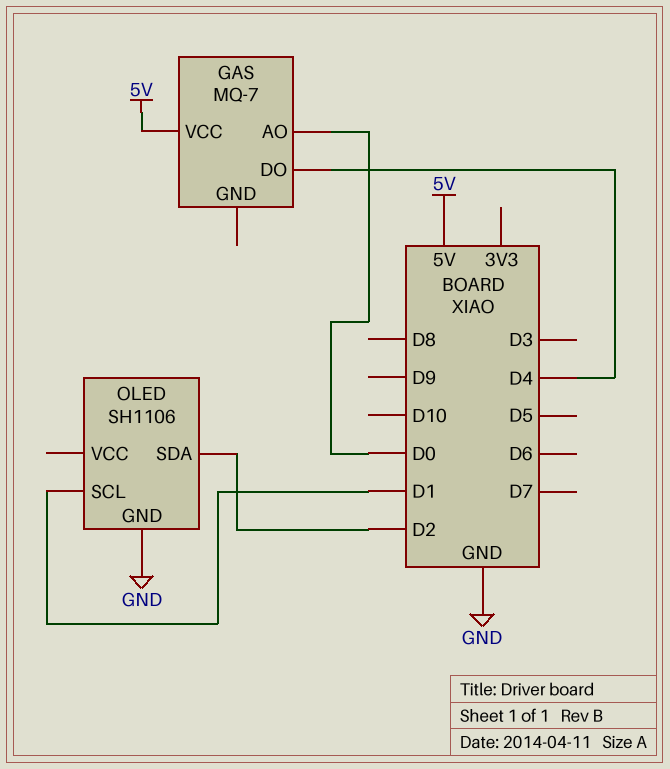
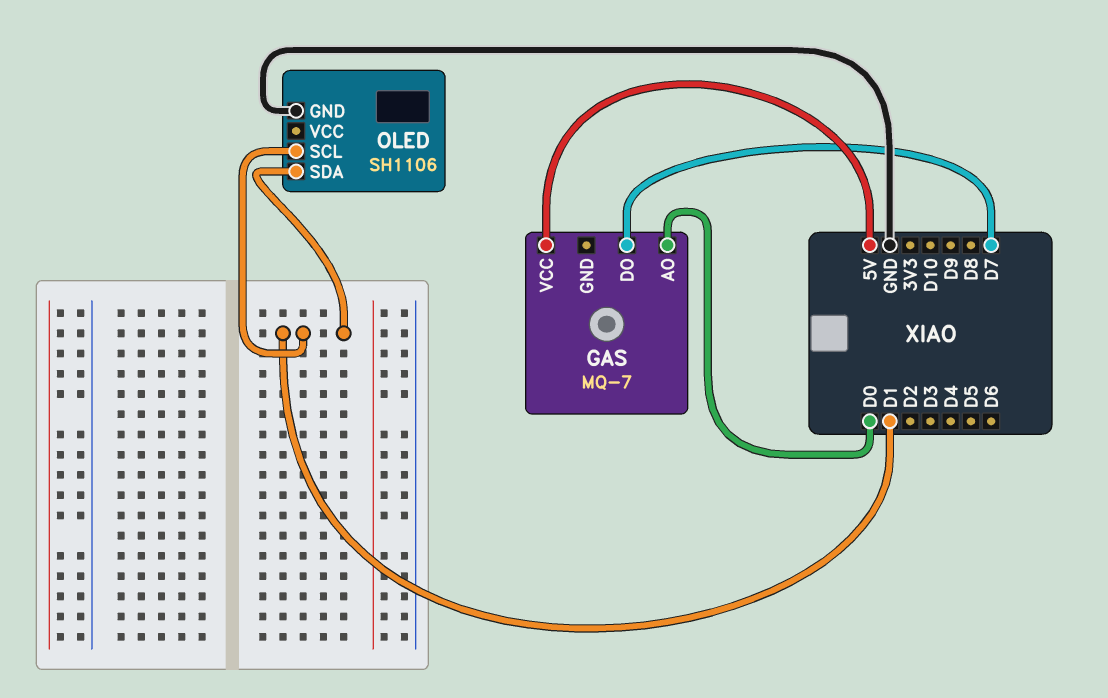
GAS pin DO: D4 -> D7
OLED pin SDA: D2 -> D1

